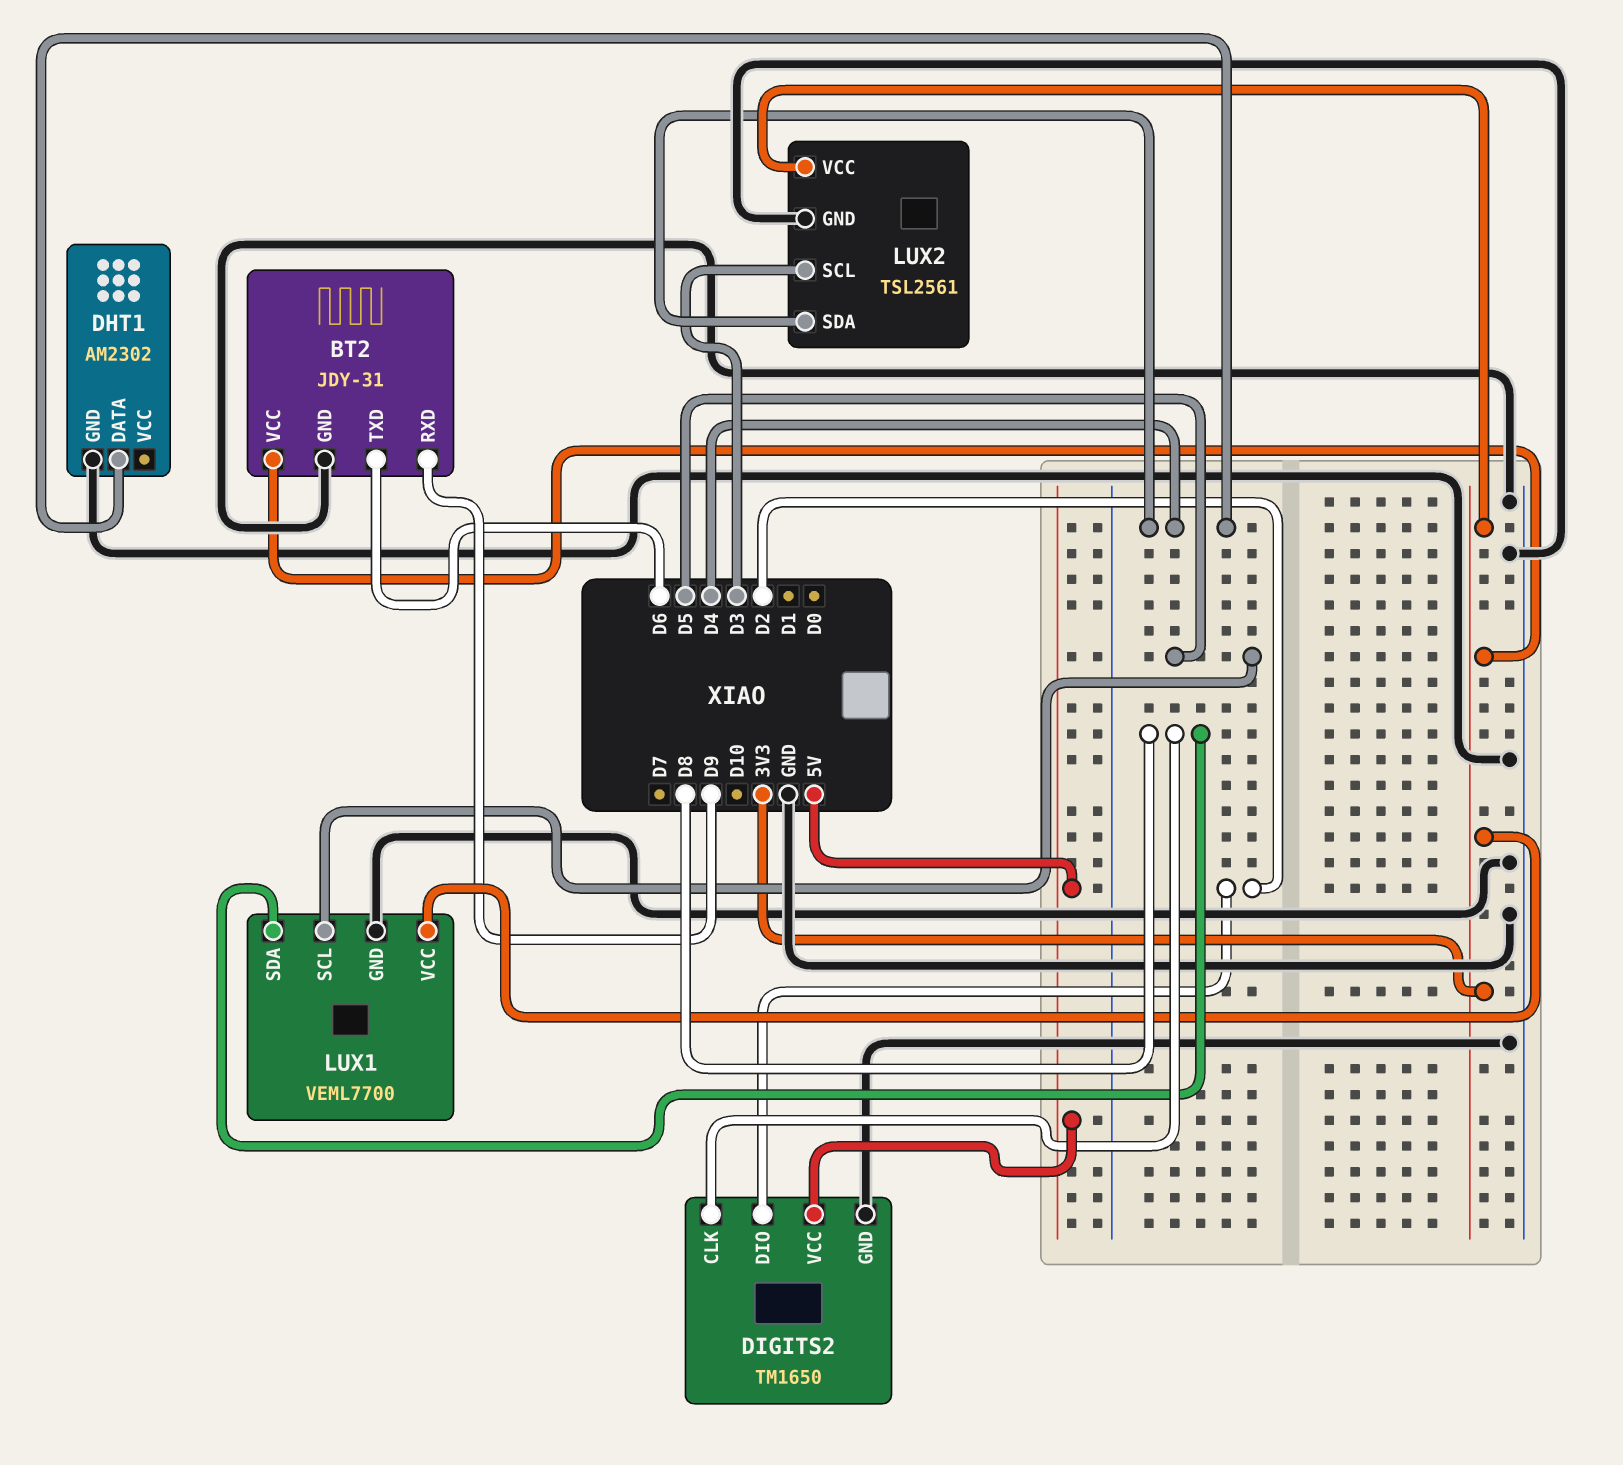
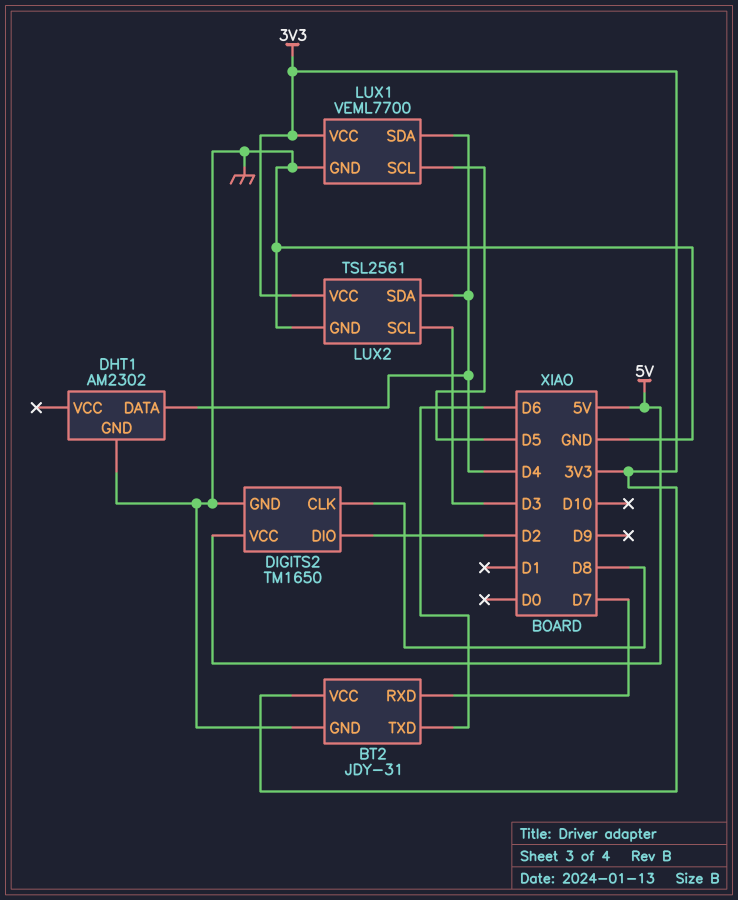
BT2 pin RXD: D9 -> D7
LUX1 pin SDA: D8 -> D4

